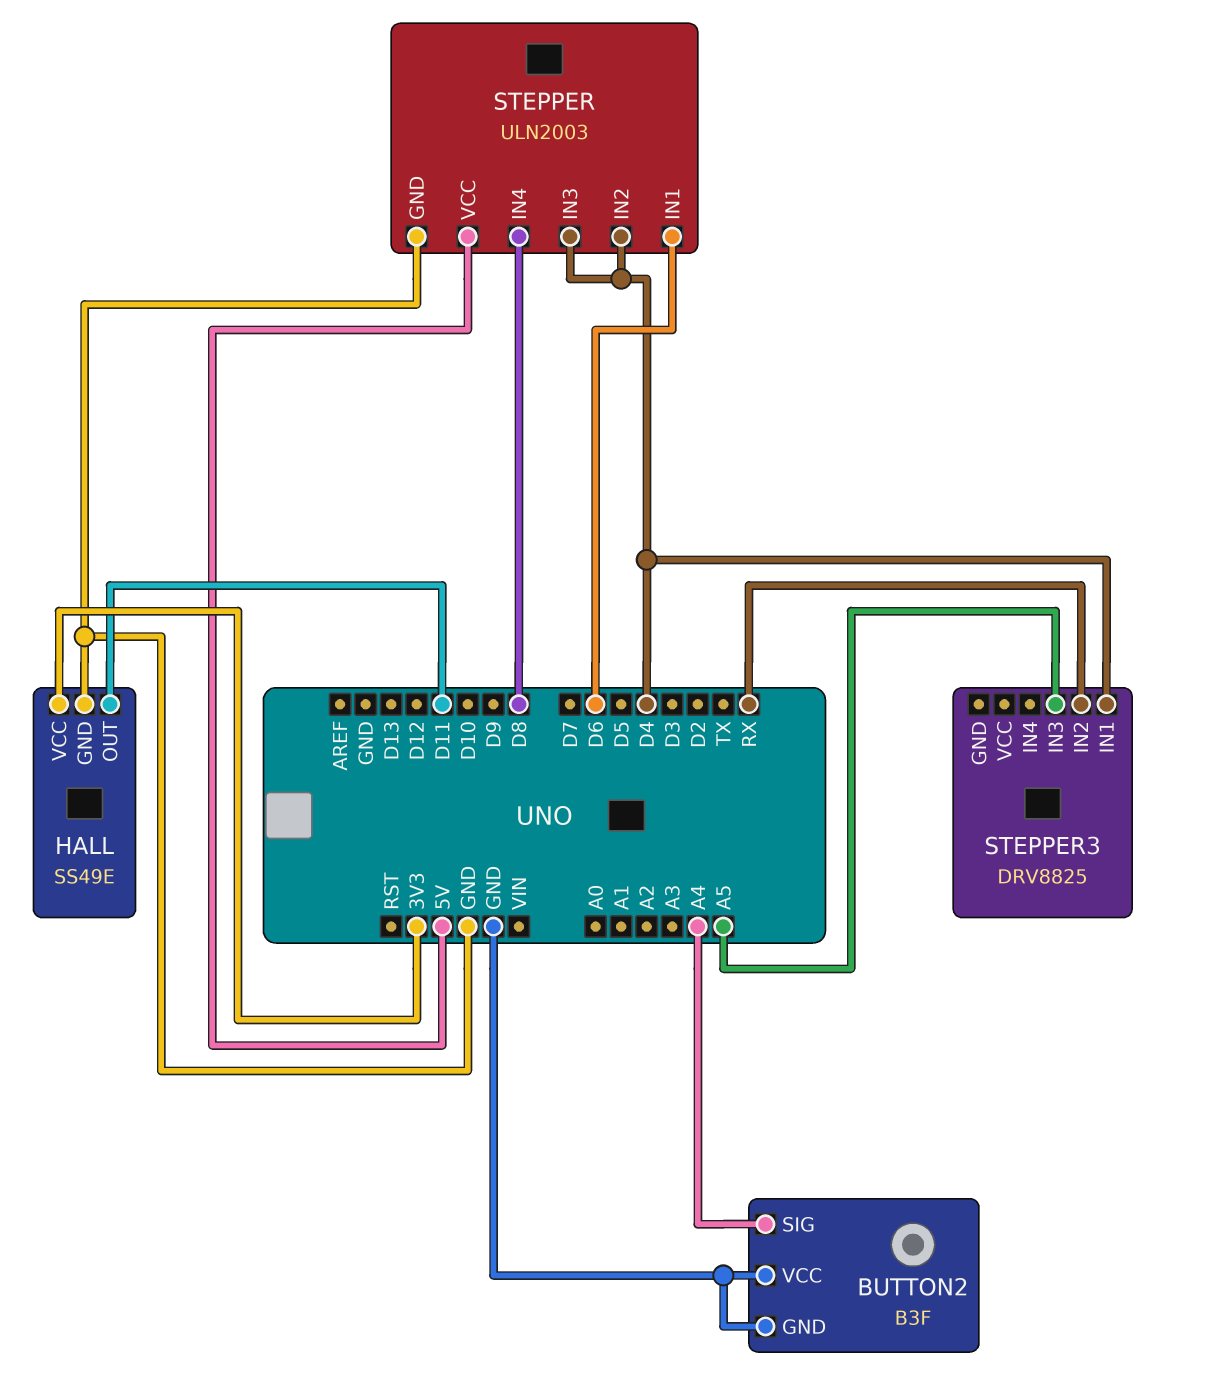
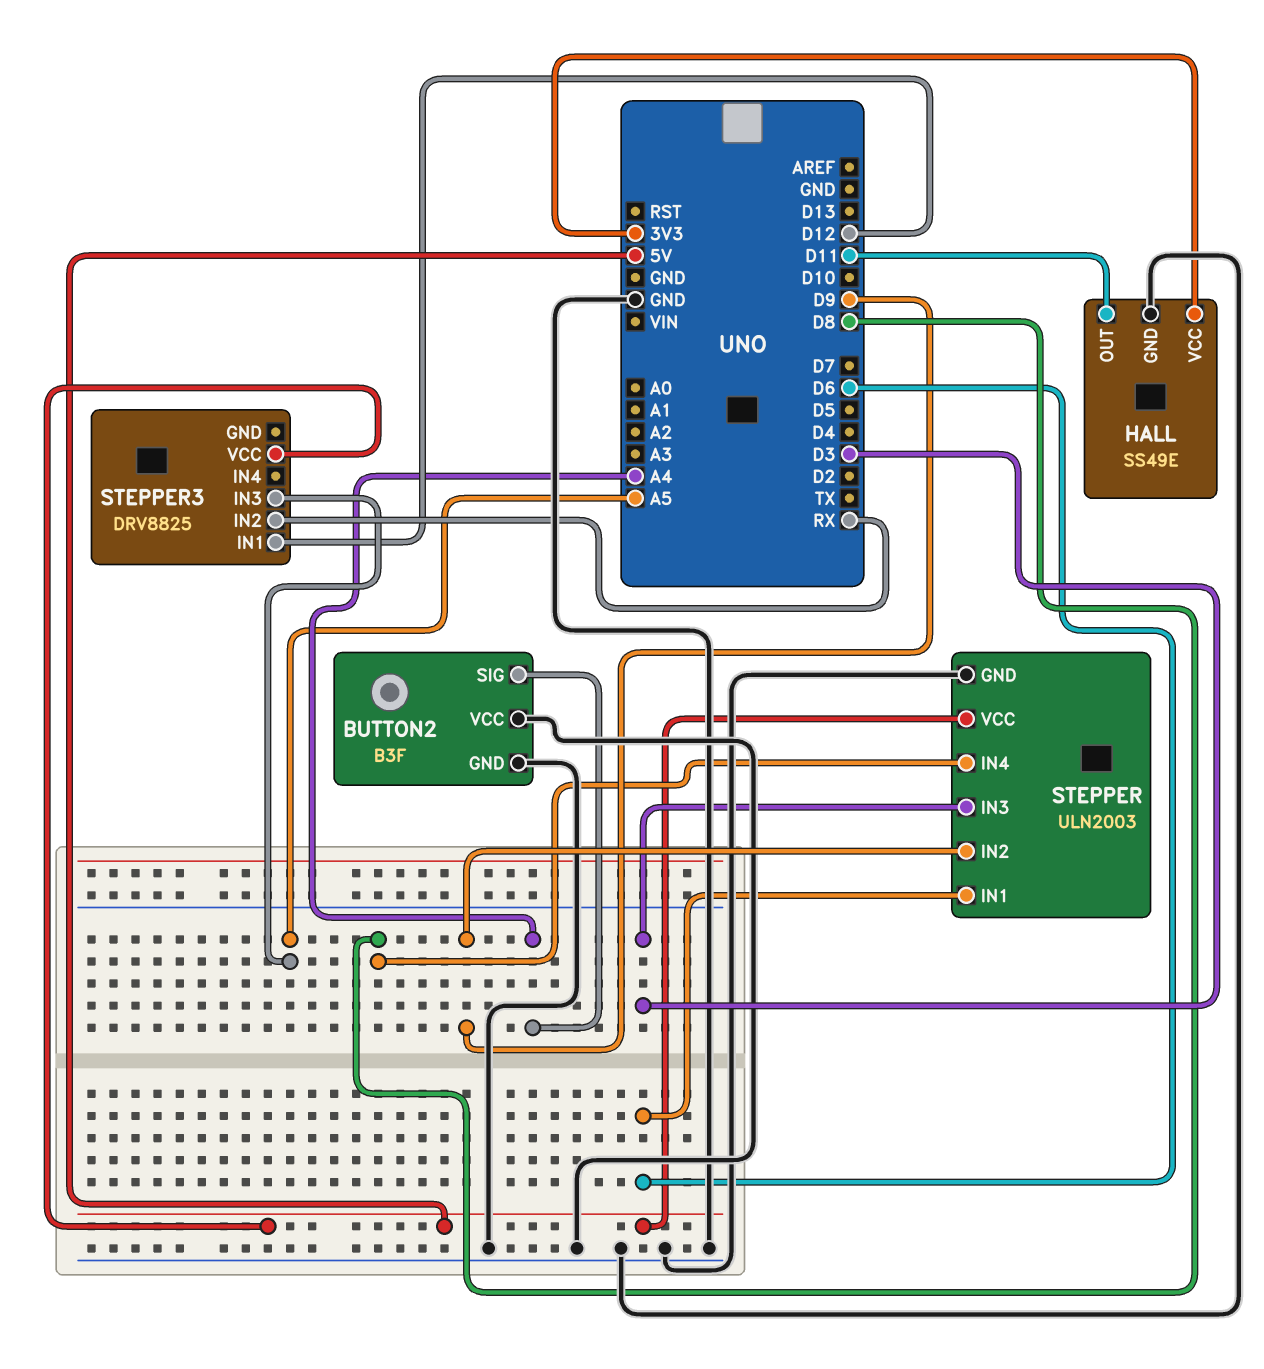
STEPPER pin IN2: D4 -> D9
STEPPER pin IN3: D4 -> D3
STEPPER3 pin IN1: D4 -> D12
STEPPER3 pin VCC: none -> 5V

